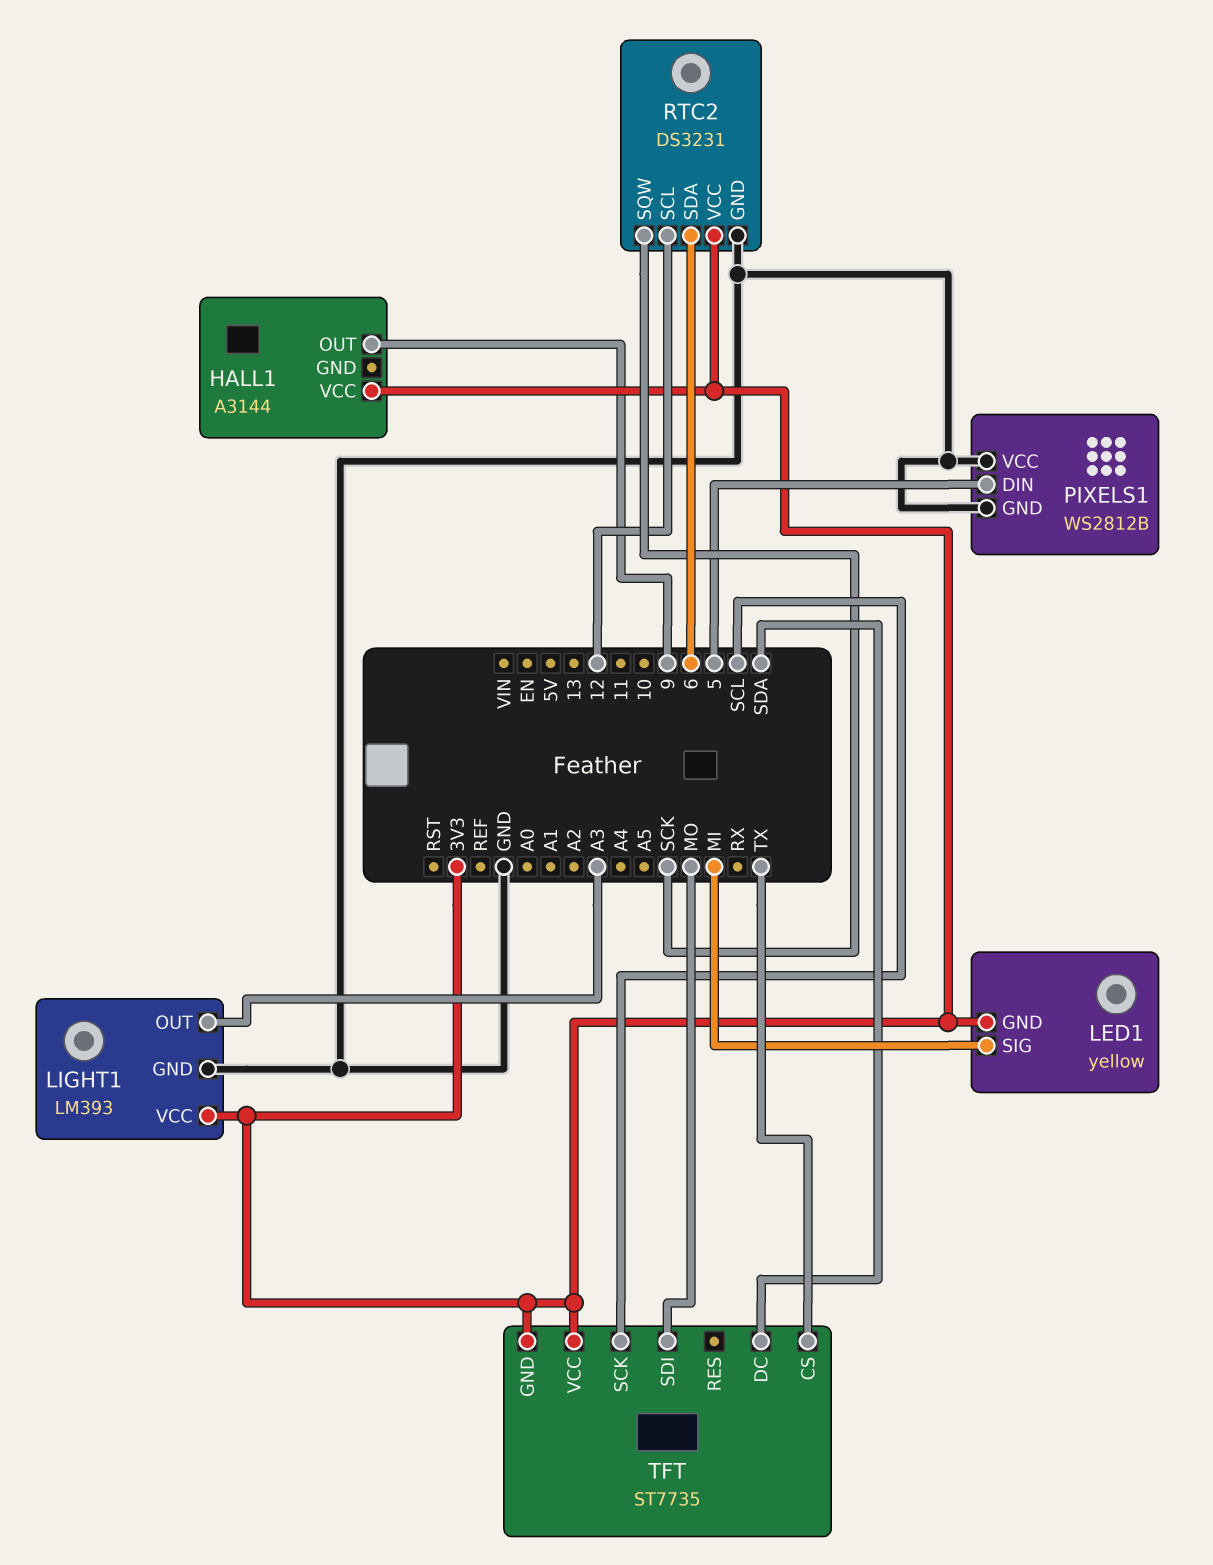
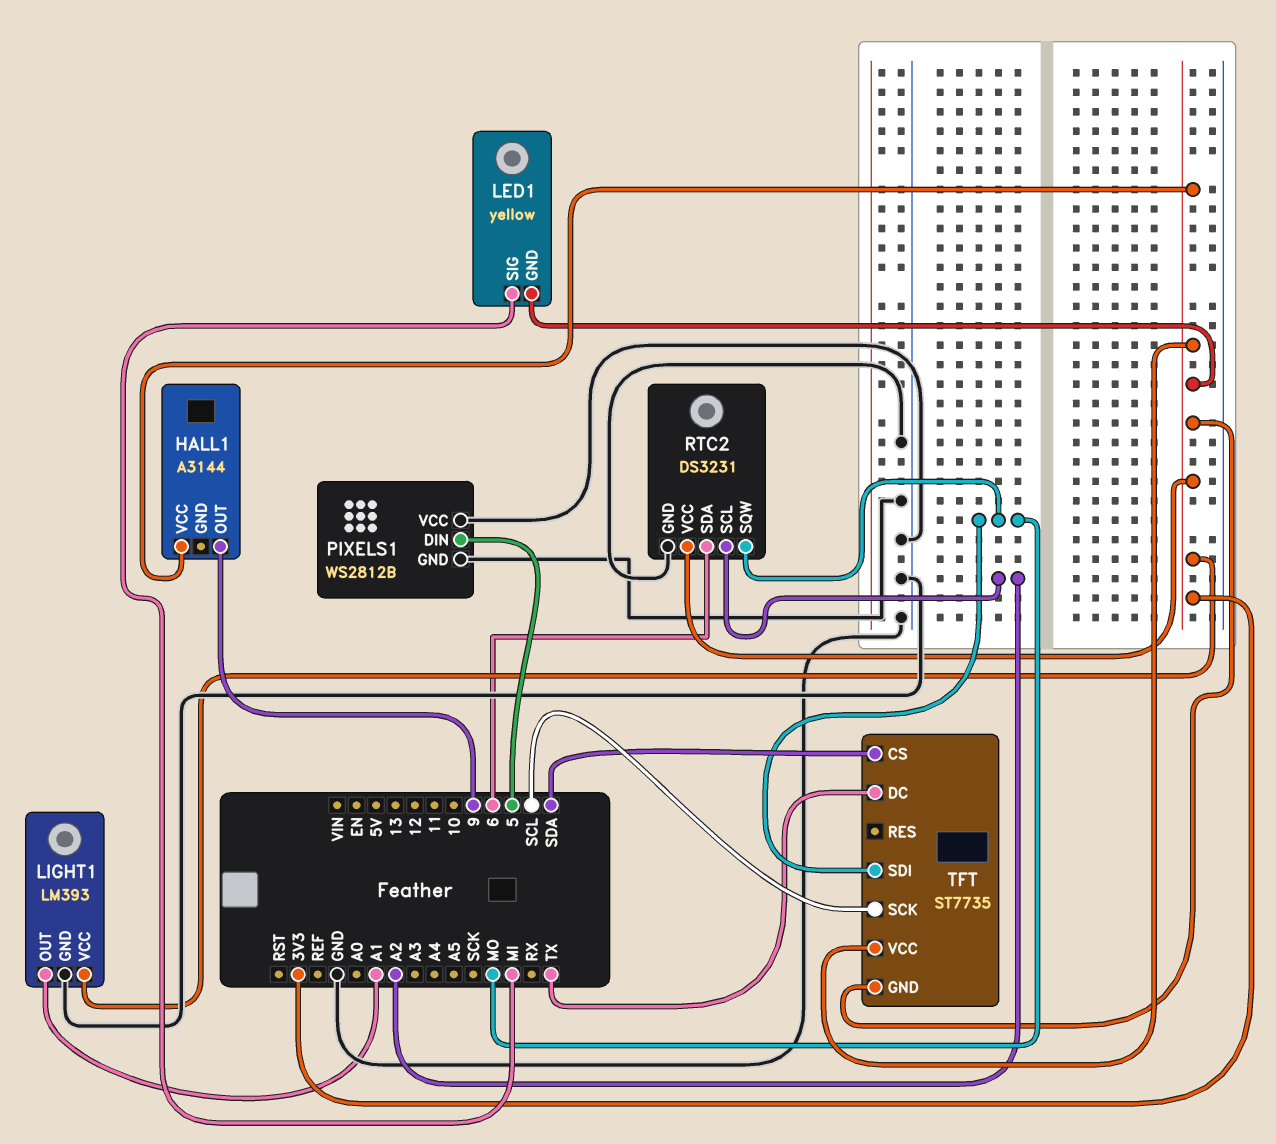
LIGHT1 pin OUT: A3 -> A1
RTC2 pin SCL: 12 -> A2
RTC2 pin SQW: SCK -> MO
TFT pin CS: TX -> SDA
TFT pin DC: SDA -> TX

